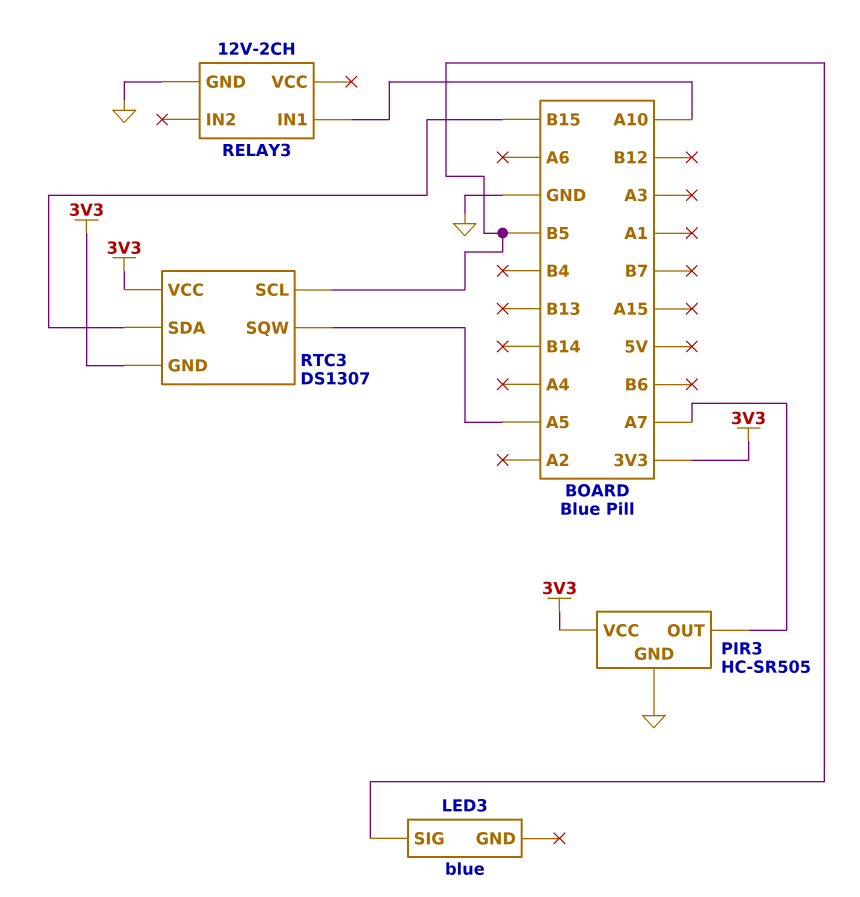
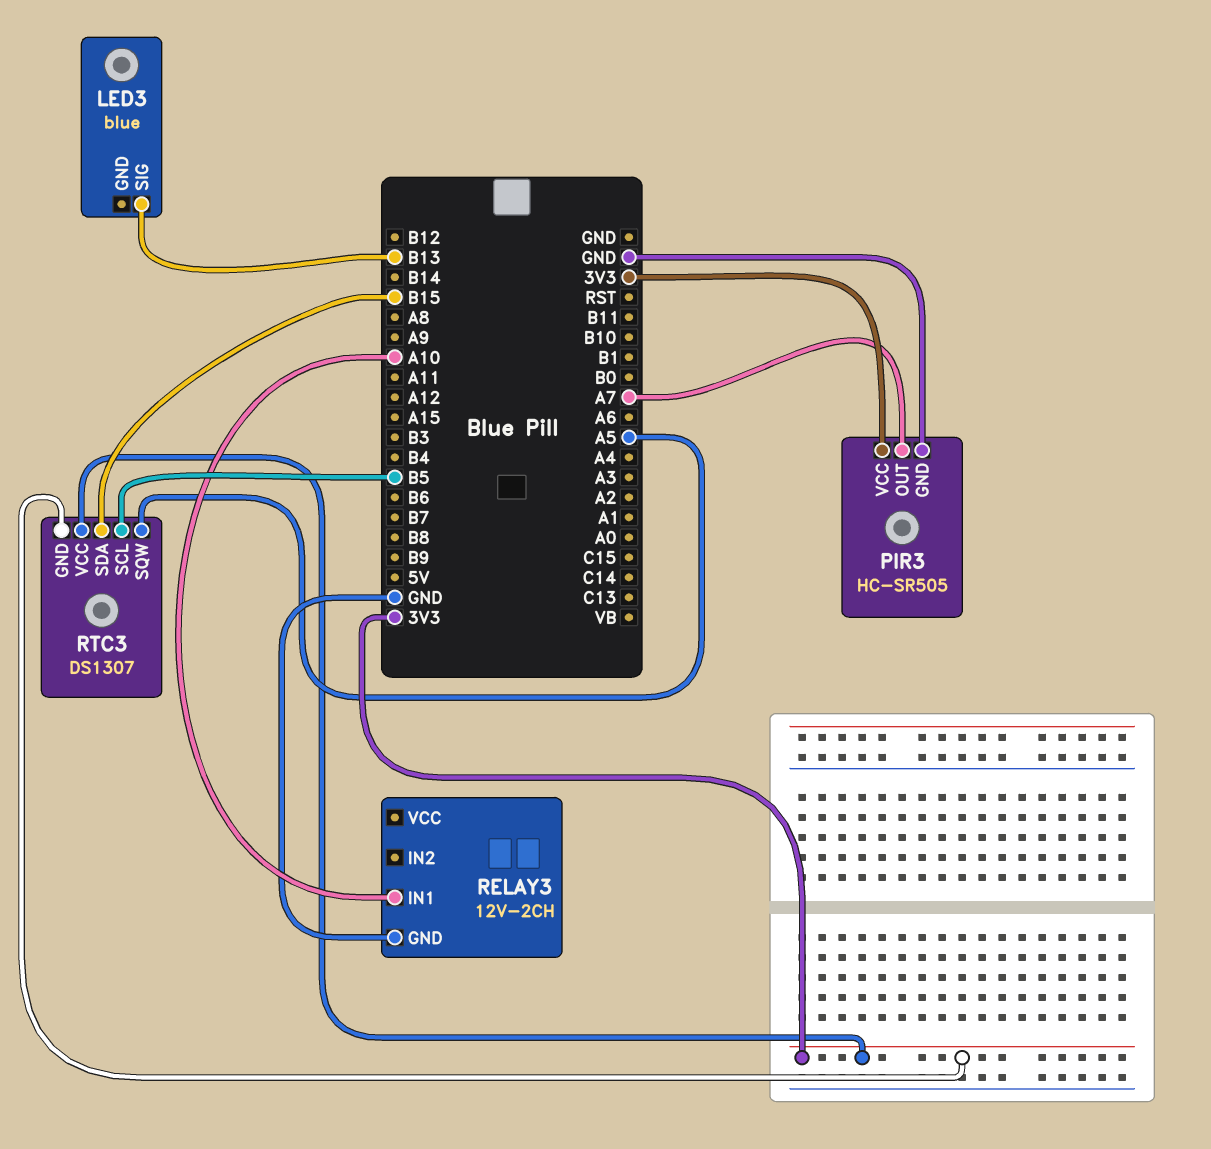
LED3 pin SIG: B5 -> B13

